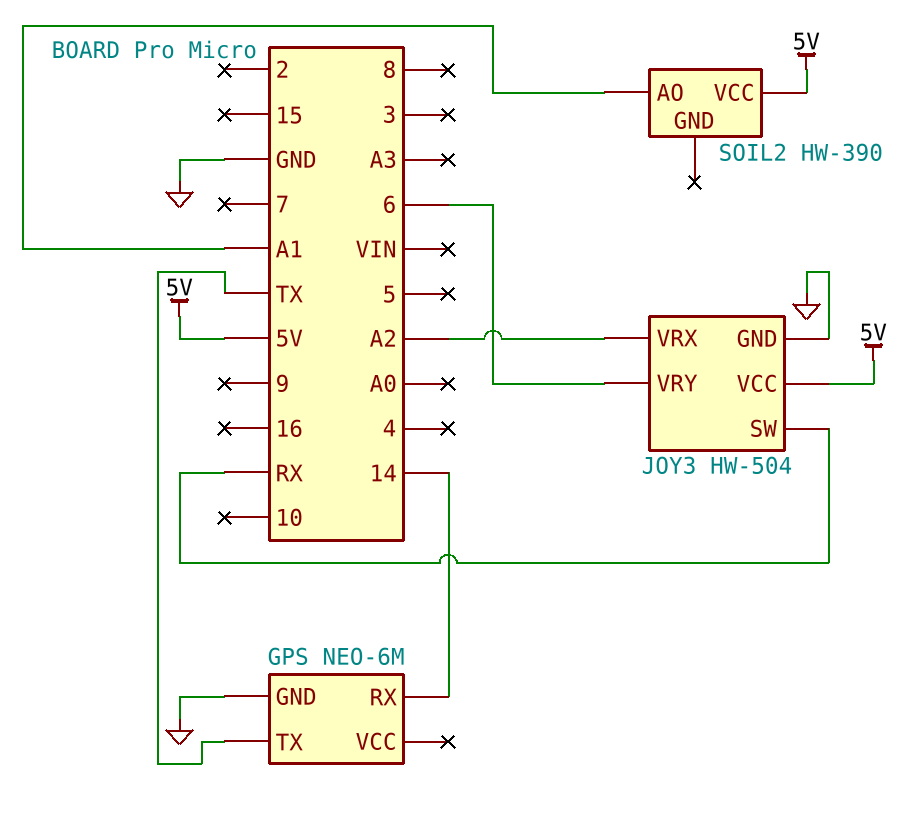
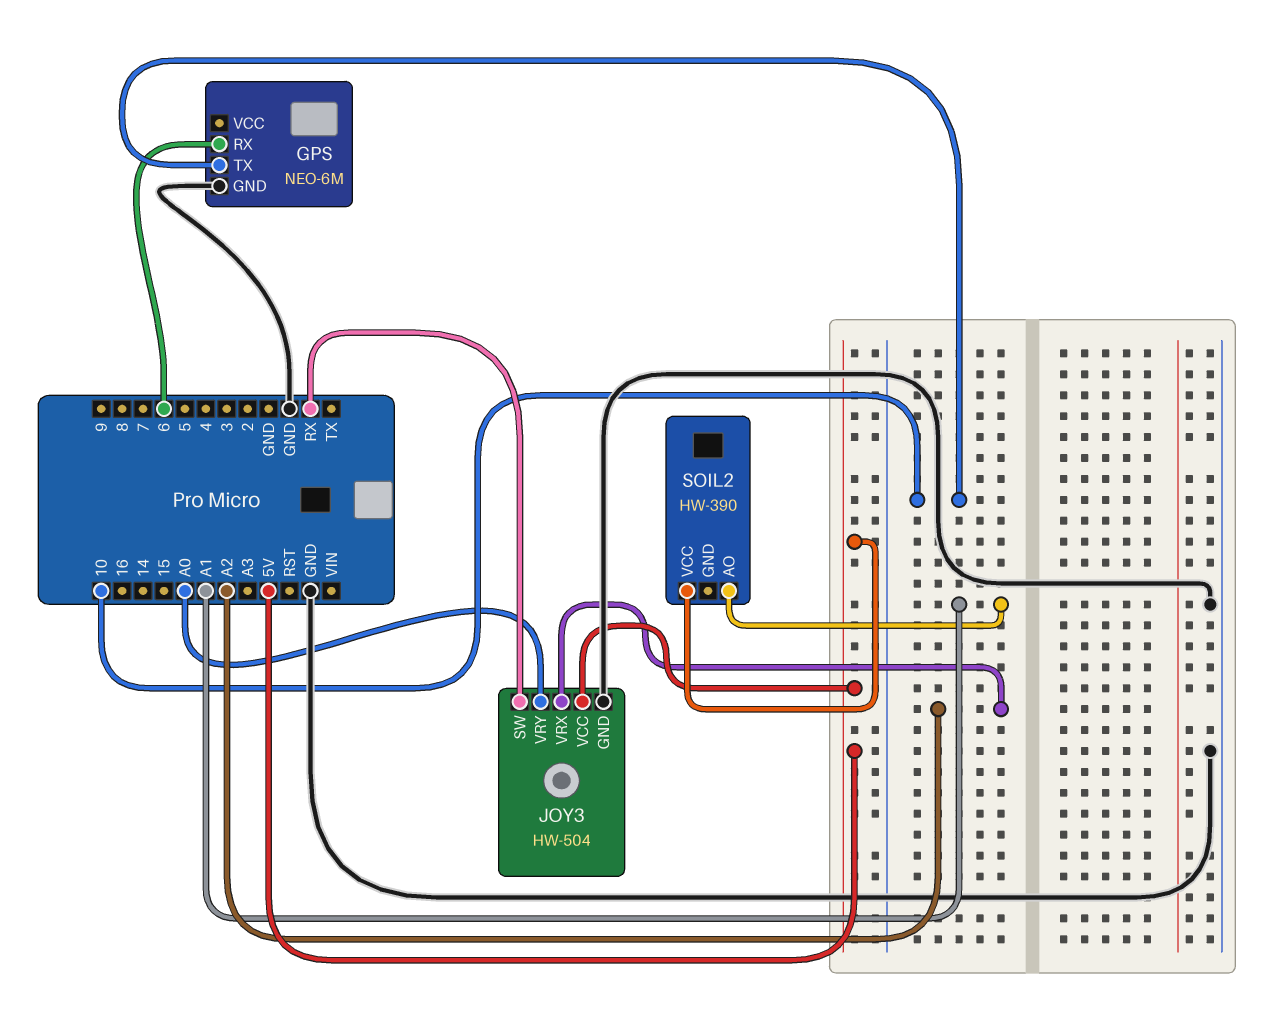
GPS pin RX: 14 -> 6
GPS pin TX: TX -> 10
JOY3 pin VRY: 6 -> A0

